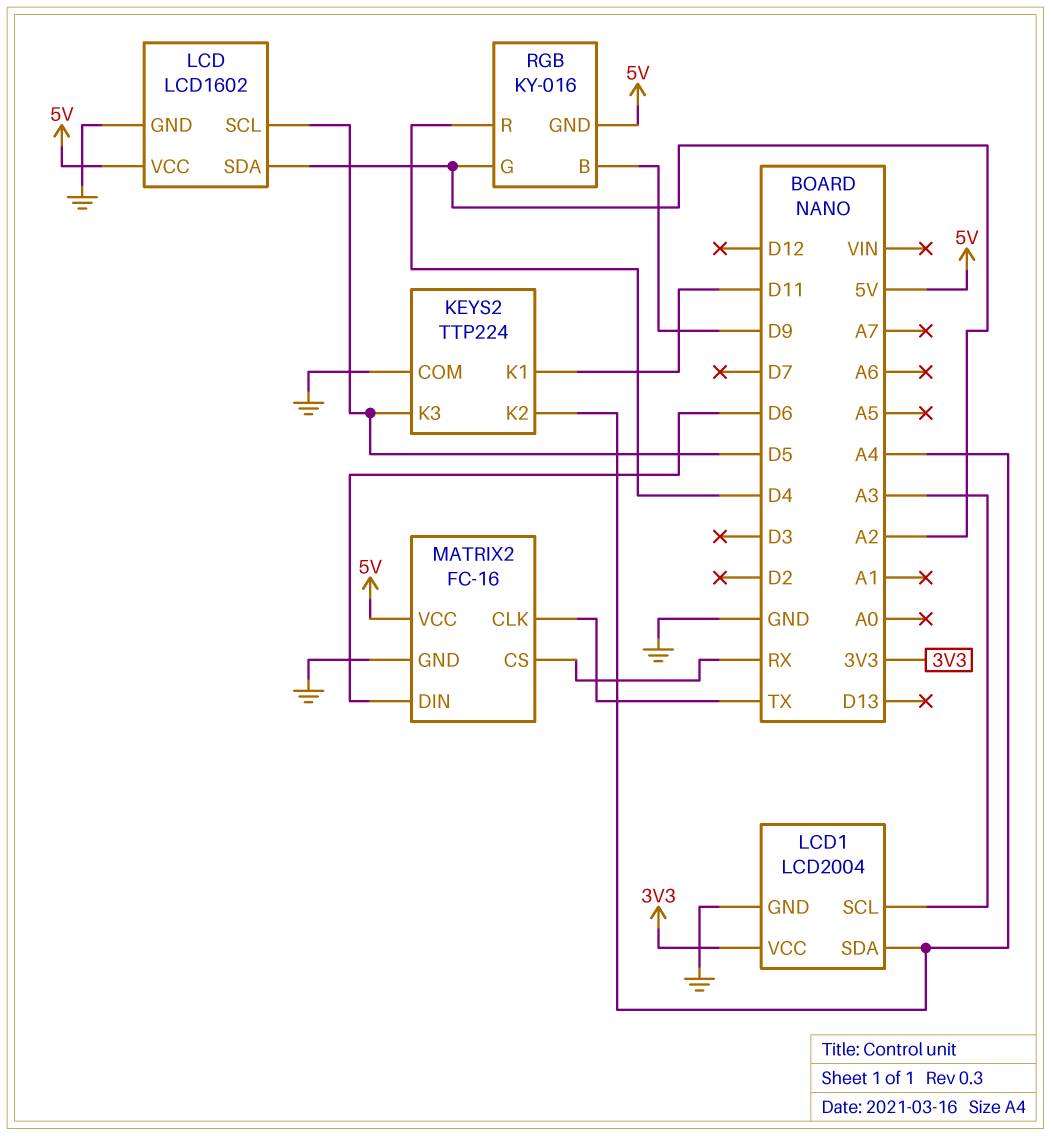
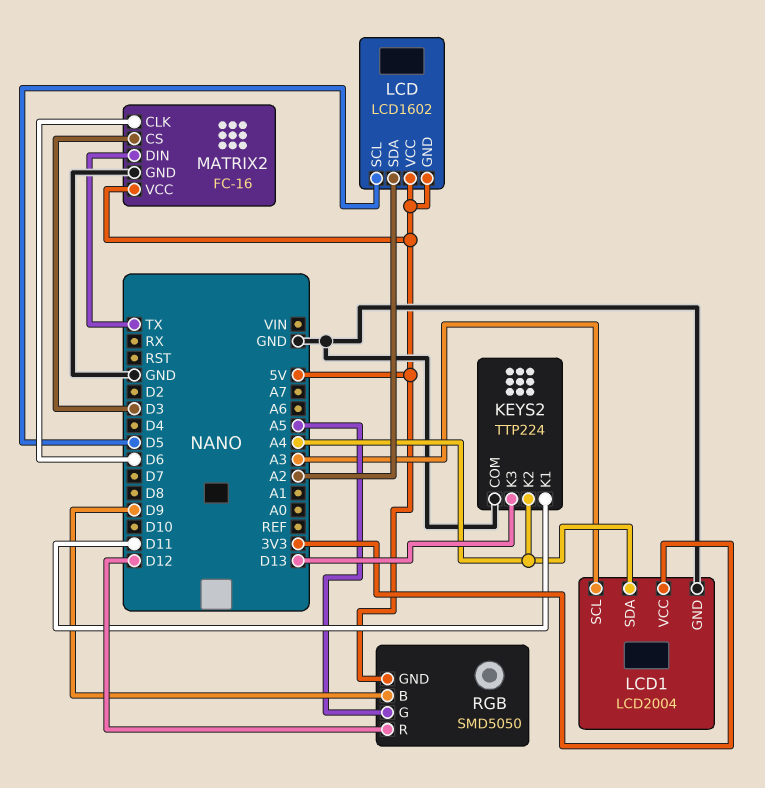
KEYS2 pin K3: D5 -> D13
LCD pin GND: GND -> 5V
MATRIX2 pin CLK: TX -> D6
MATRIX2 pin CS: RX -> D3
MATRIX2 pin DIN: D6 -> TX
RGB: KY-016 -> SMD5050
RGB pin G: A2 -> A5
RGB pin R: D4 -> D12

